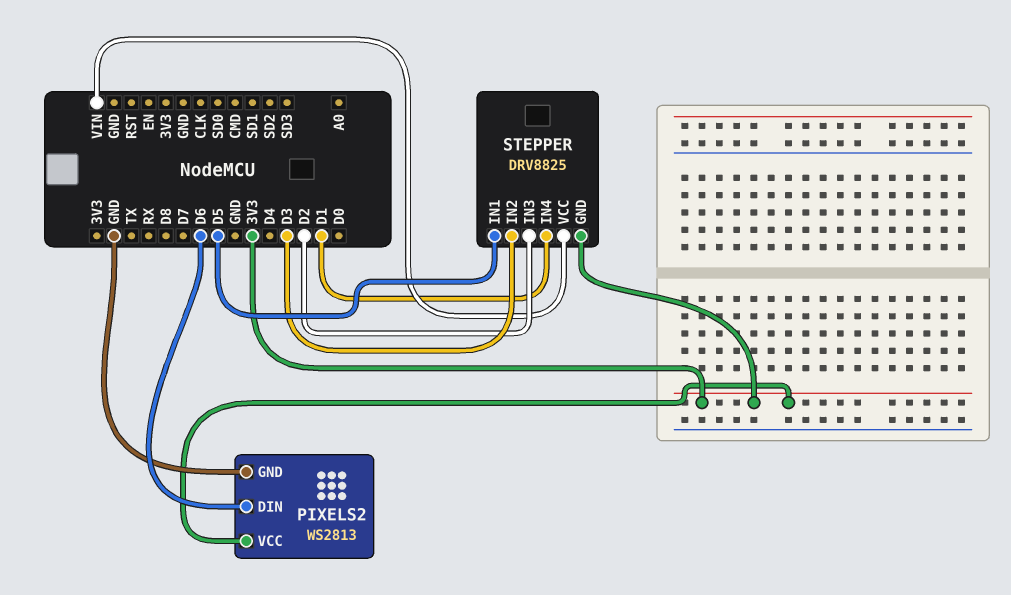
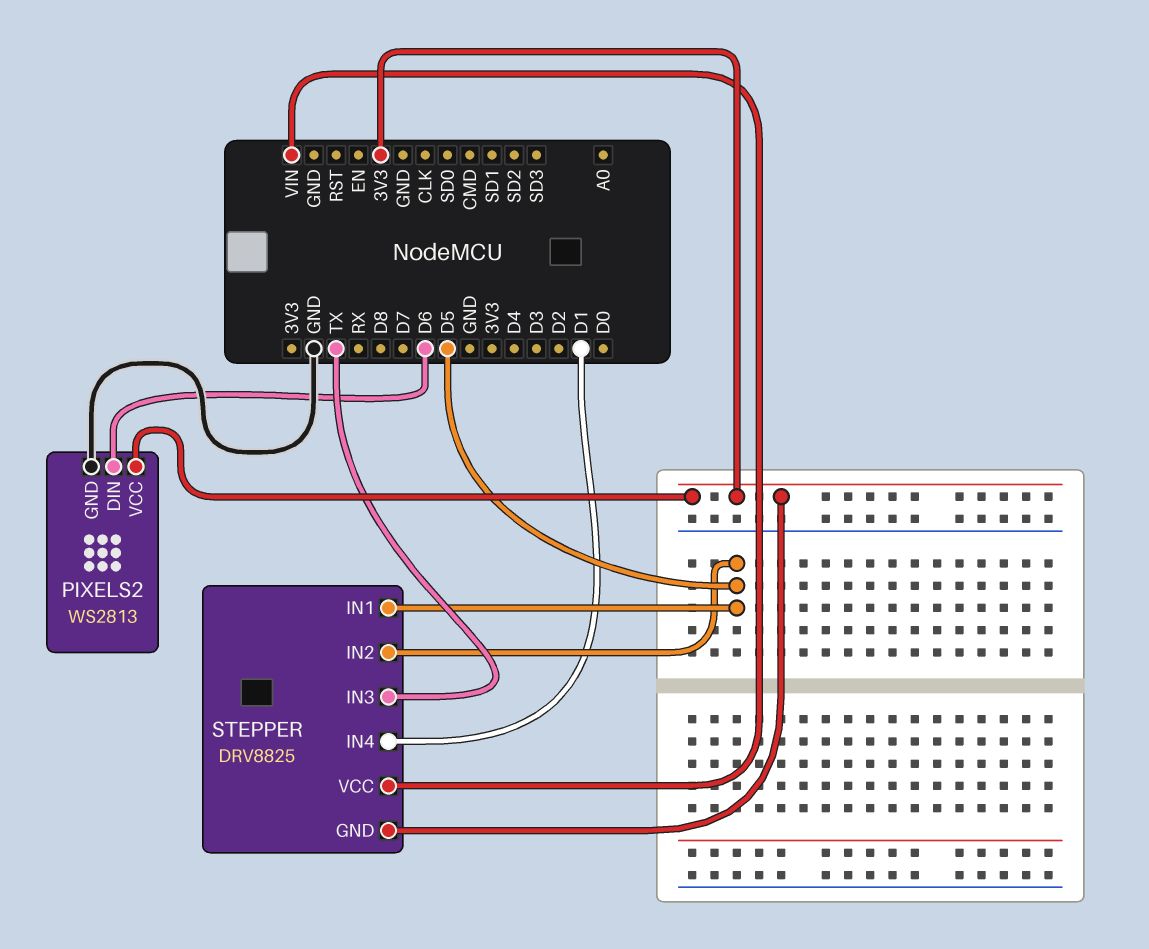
STEPPER pin IN2: D3 -> D5
STEPPER pin IN3: D2 -> TX

